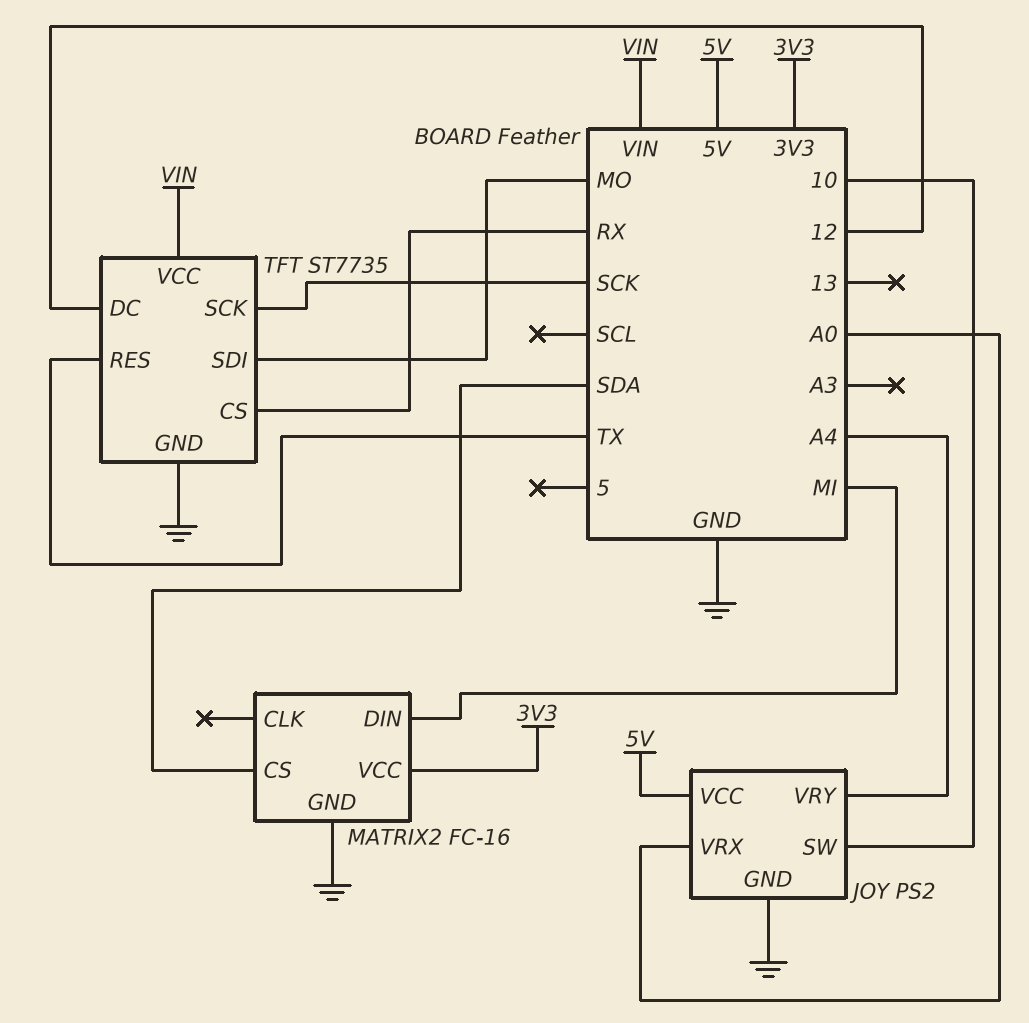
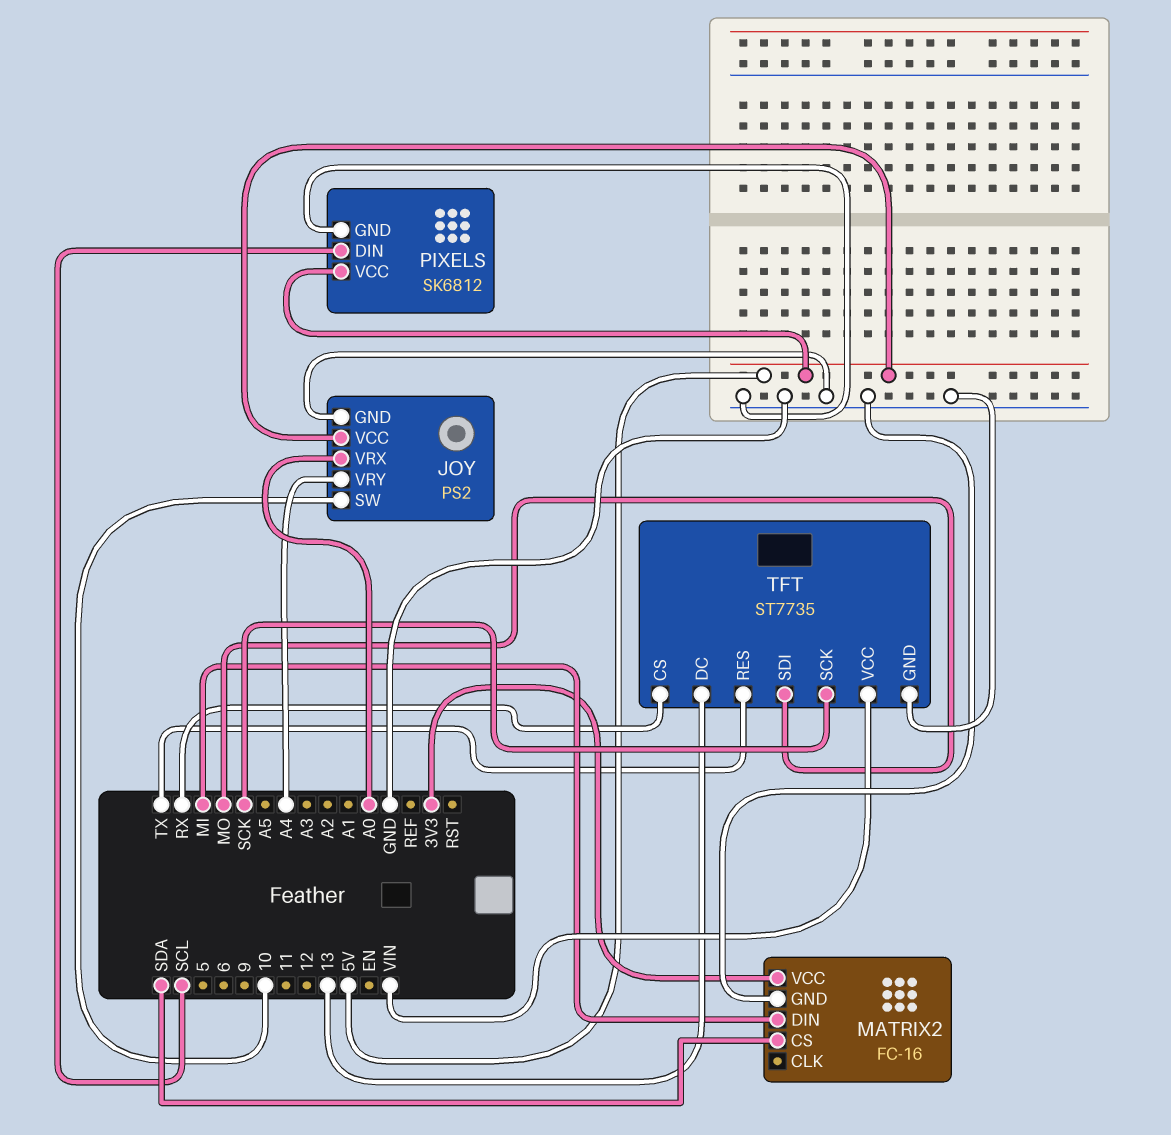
PIXELS: none -> SK6812
PIXELS pin DIN: none -> SCL
PIXELS pin GND: none -> GND
PIXELS pin VCC: none -> 5V
TFT pin DC: 12 -> 13

